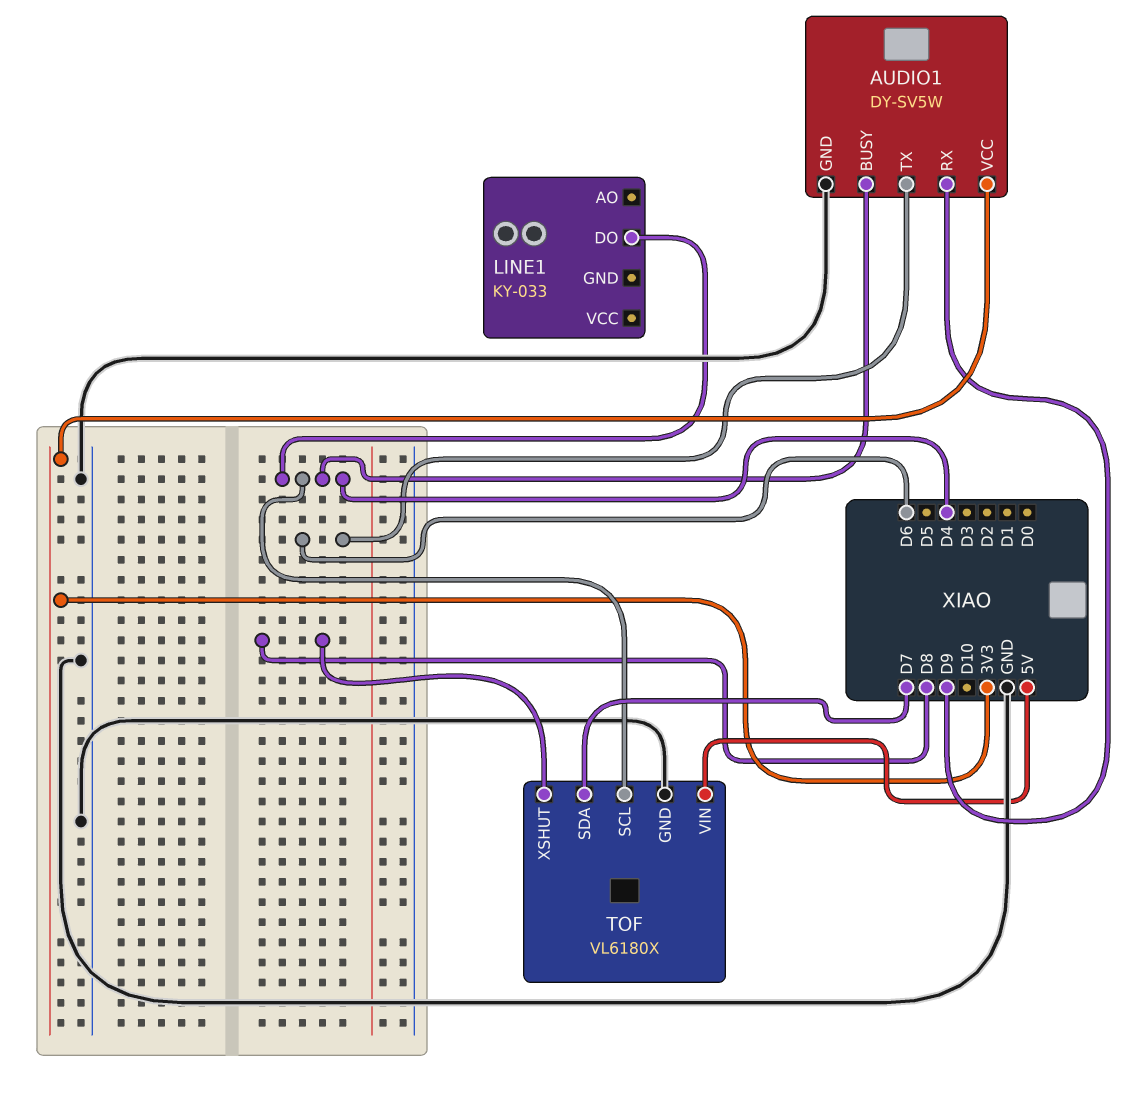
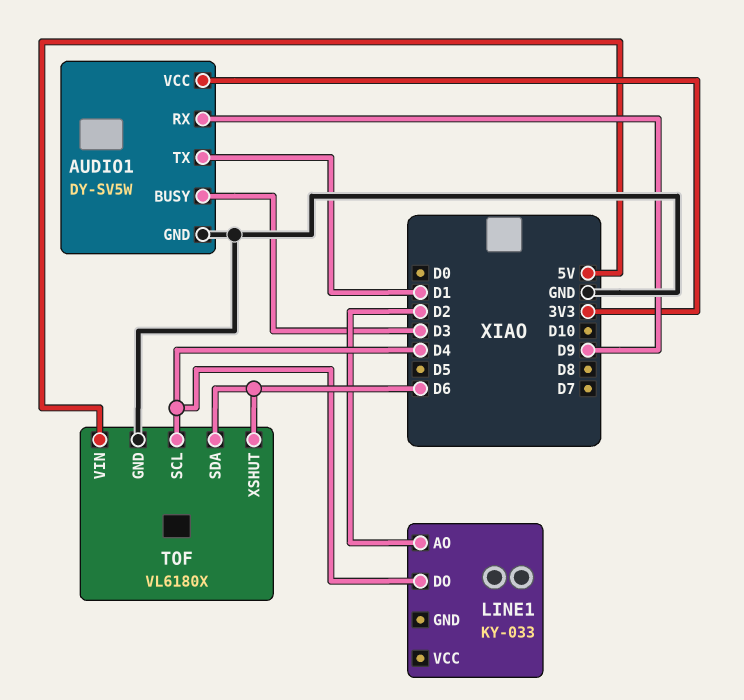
AUDIO1 pin BUSY: D4 -> D3
AUDIO1 pin TX: D6 -> D1
LINE1 pin AO: none -> D2
TOF pin SDA: D7 -> D6
TOF pin XSHUT: D8 -> D6

